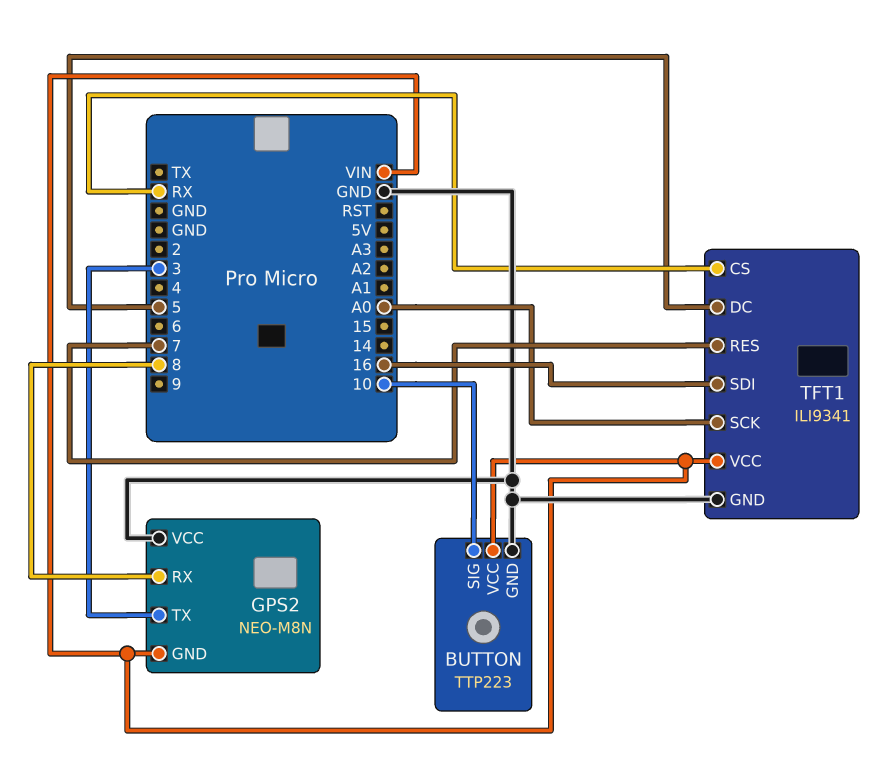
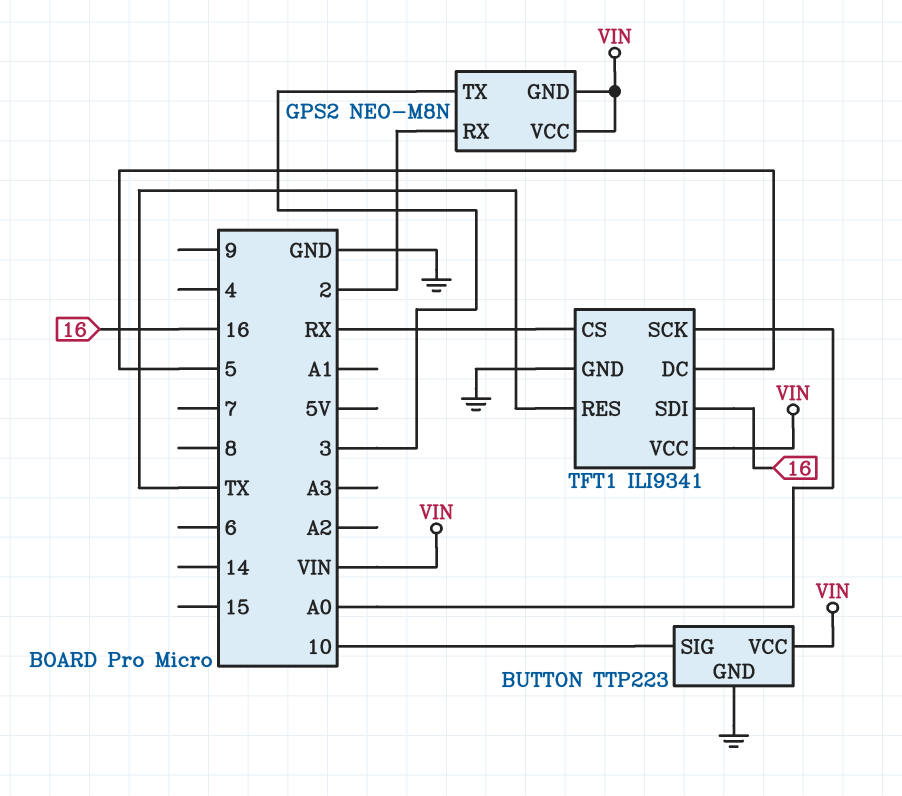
GPS2 pin RX: 8 -> 2
GPS2 pin VCC: GND -> VIN
TFT1 pin RES: 7 -> TX

